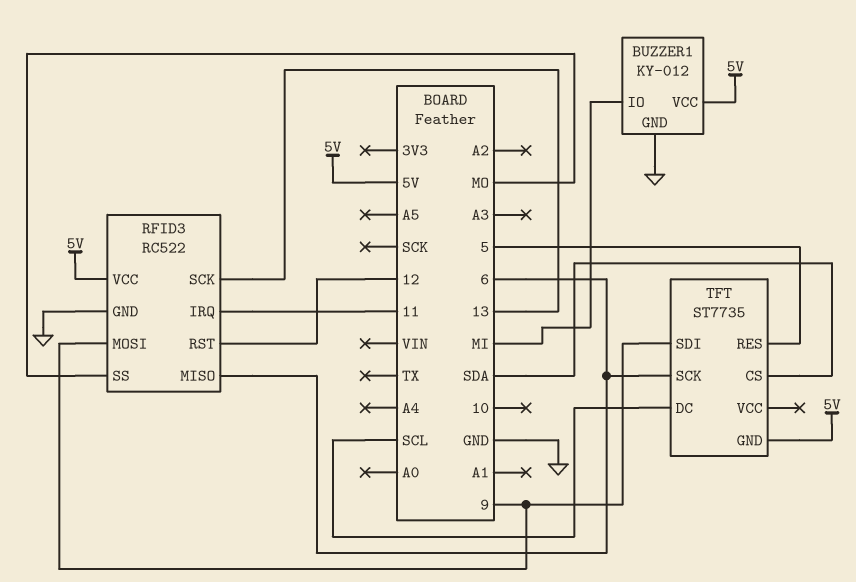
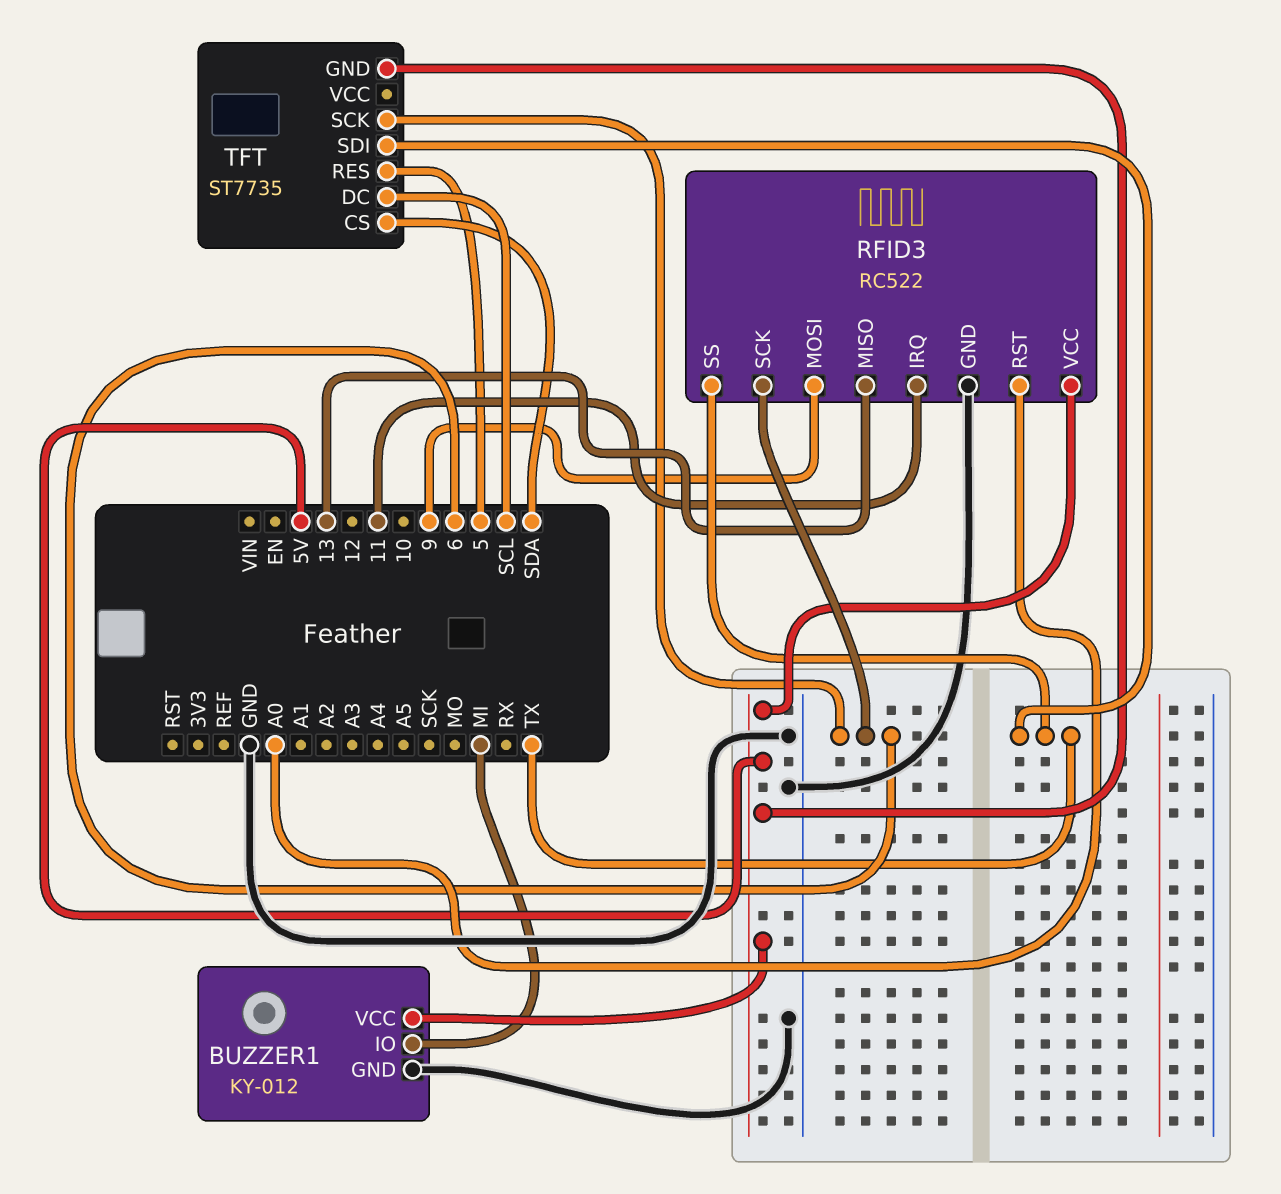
RFID3 pin MISO: 6 -> 13
RFID3 pin RST: 12 -> A0
RFID3 pin SCK: 13 -> 6
RFID3 pin SS: MO -> TX
TFT pin SDI: 9 -> TX

